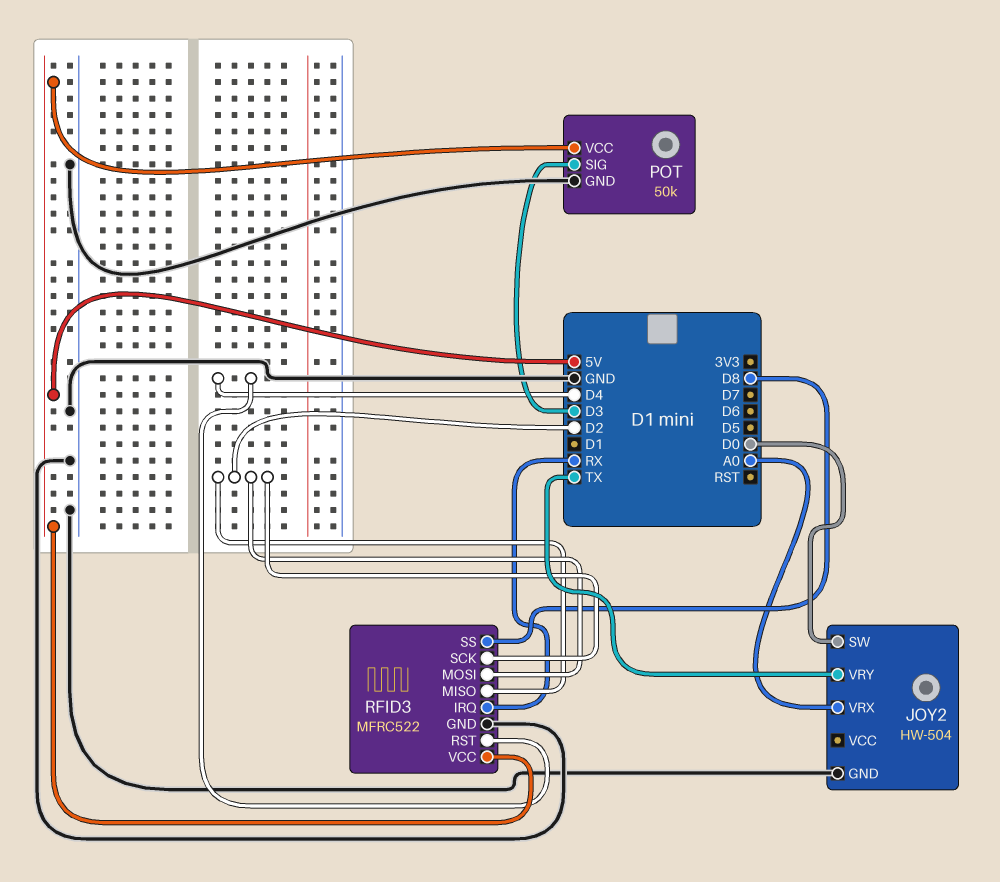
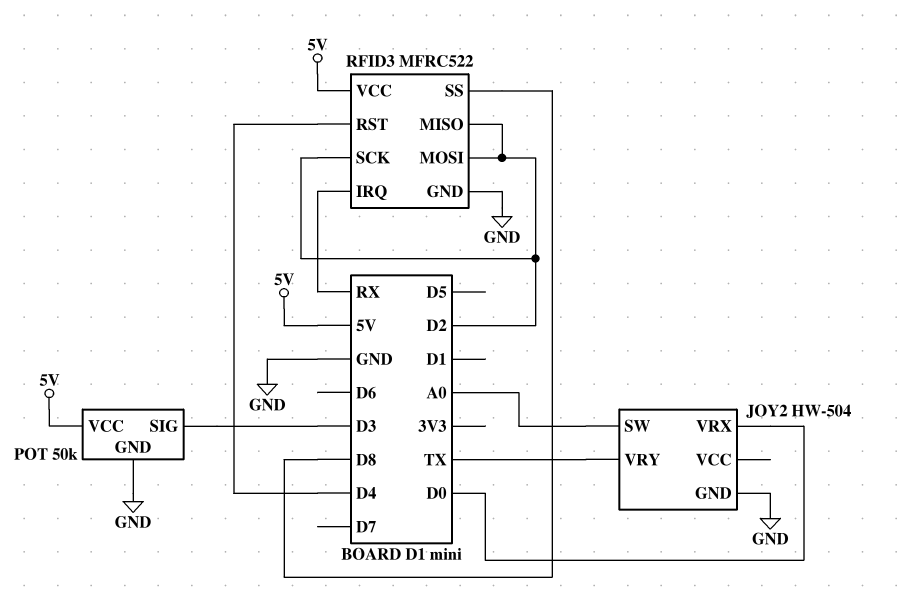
JOY2 pin SW: D0 -> A0
JOY2 pin VRX: A0 -> D0

